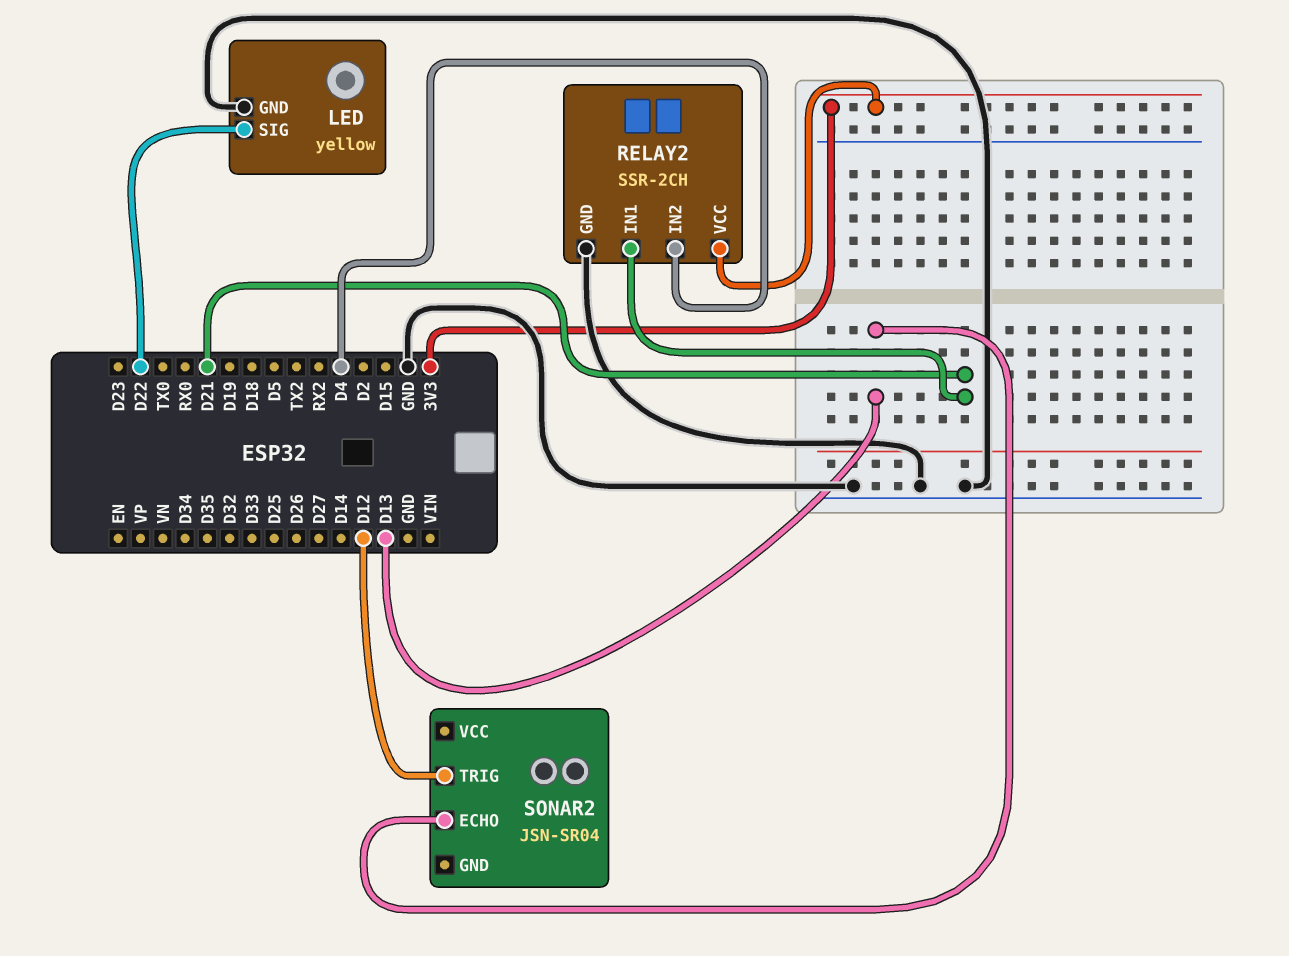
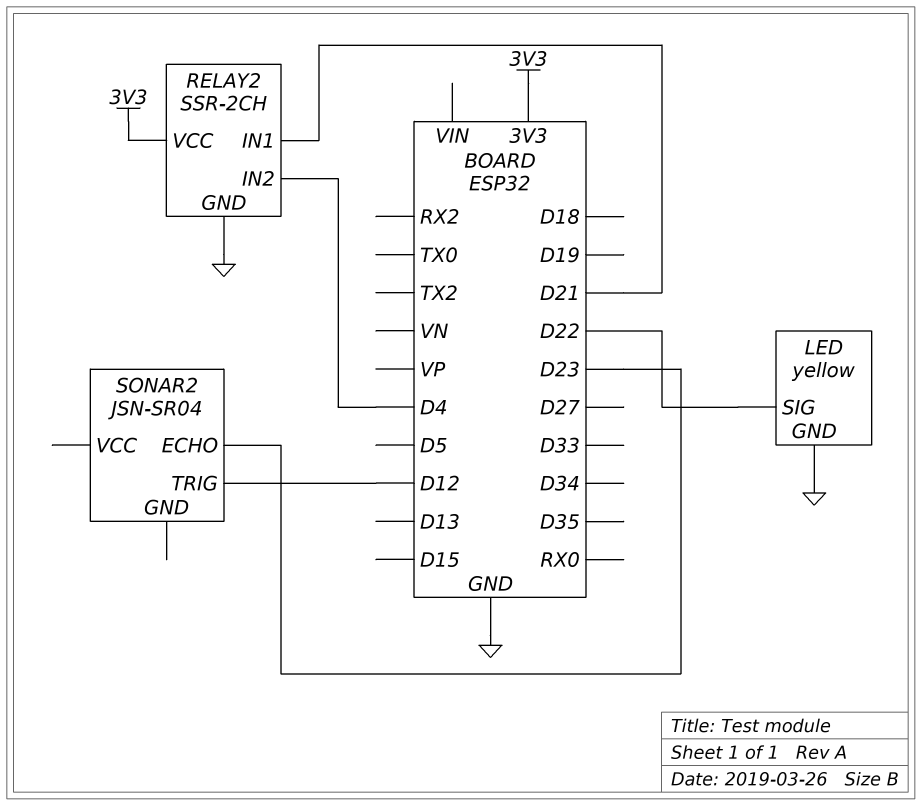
SONAR2 pin ECHO: D13 -> D23

